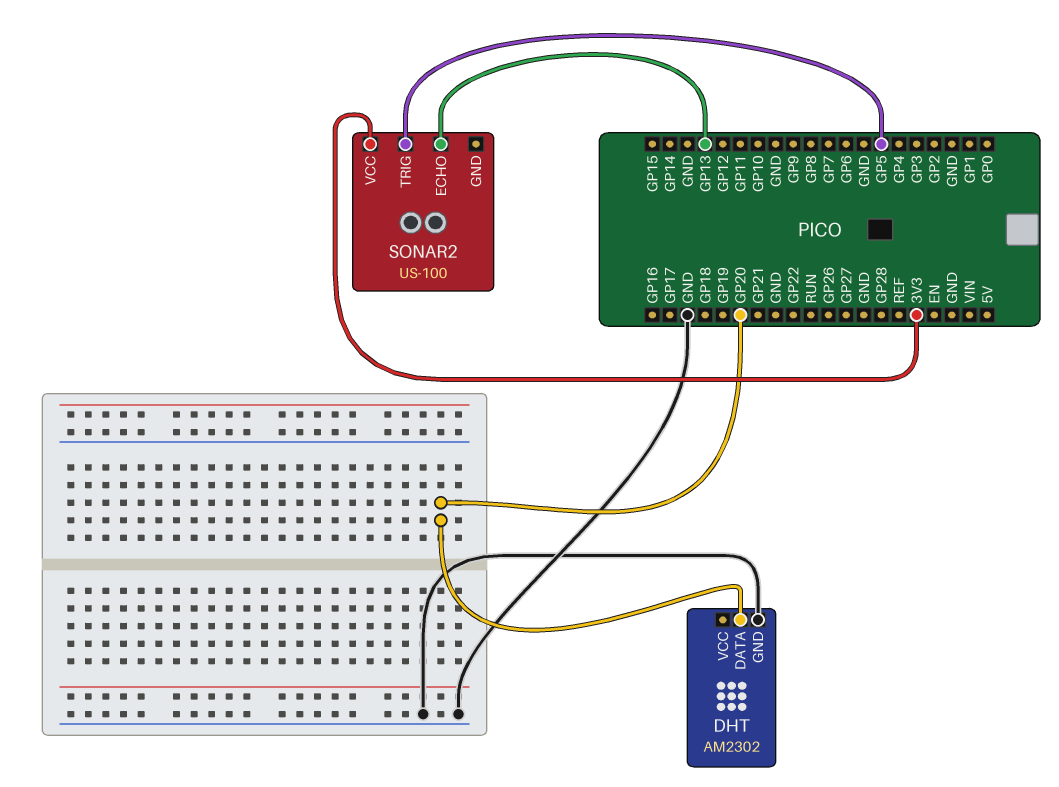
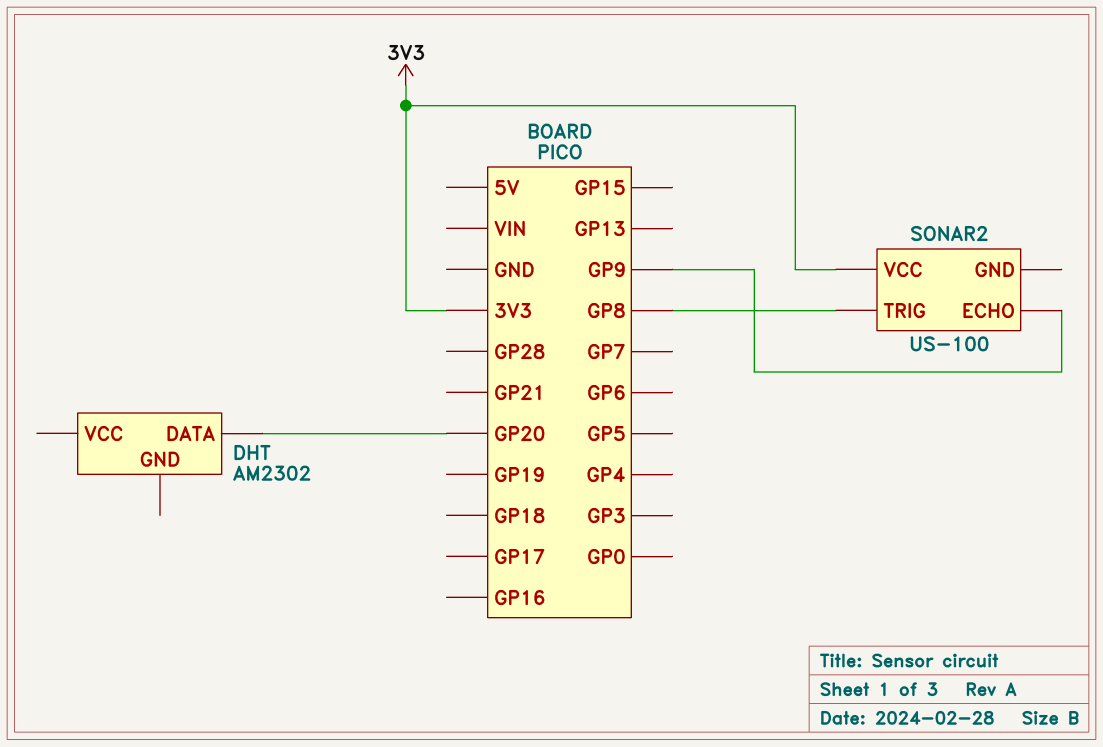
DHT pin GND: GND -> none
SONAR2 pin ECHO: GP13 -> GP9
SONAR2 pin TRIG: GP5 -> GP8

